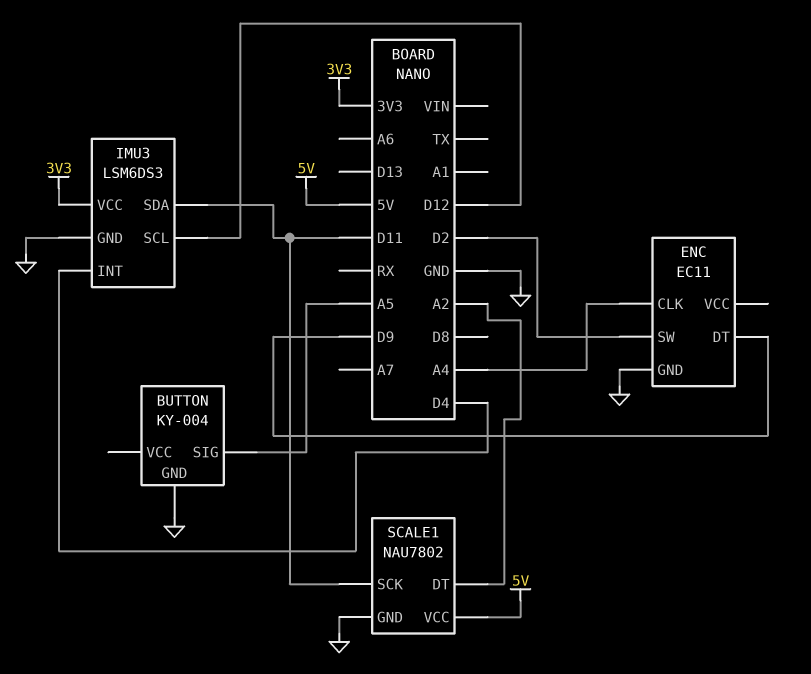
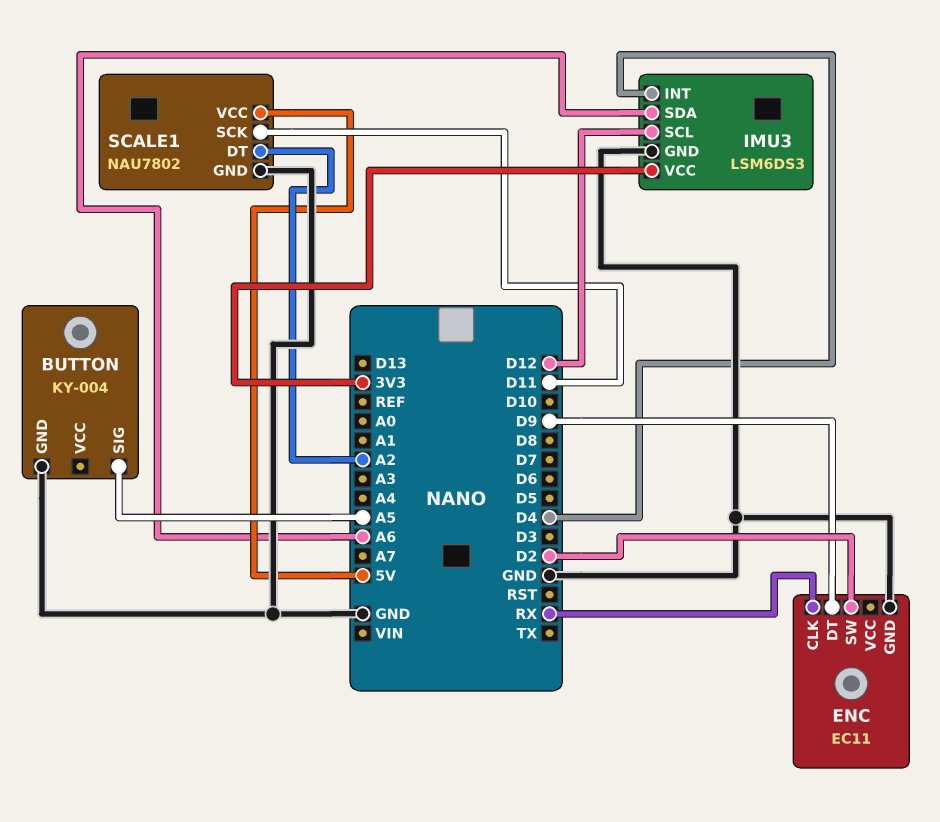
ENC pin CLK: A4 -> RX
IMU3 pin SDA: D11 -> A6

